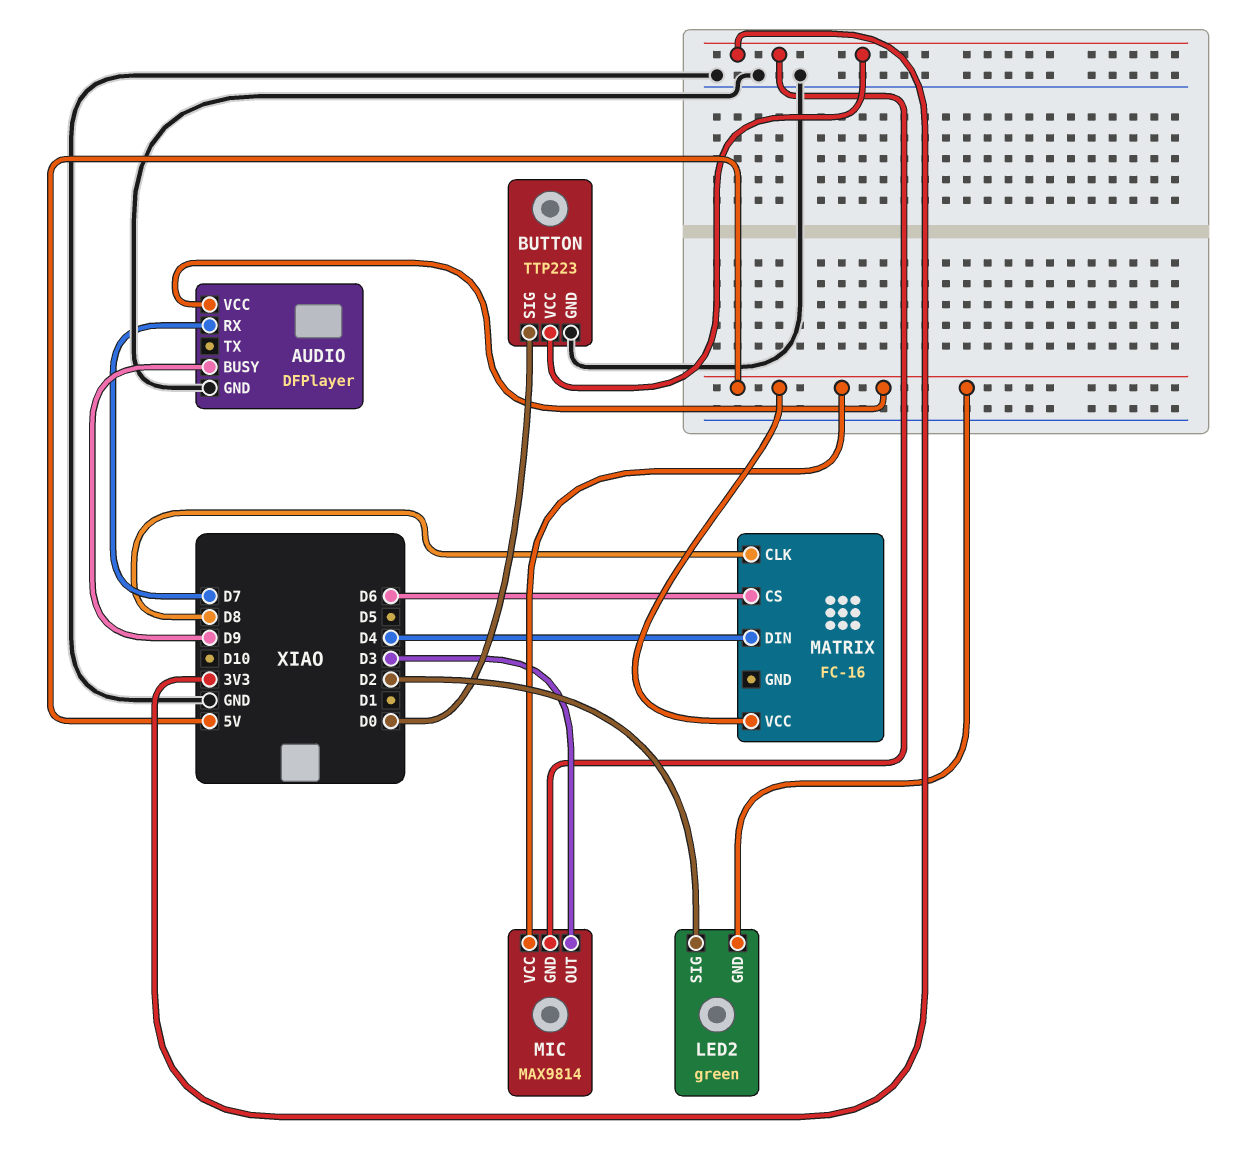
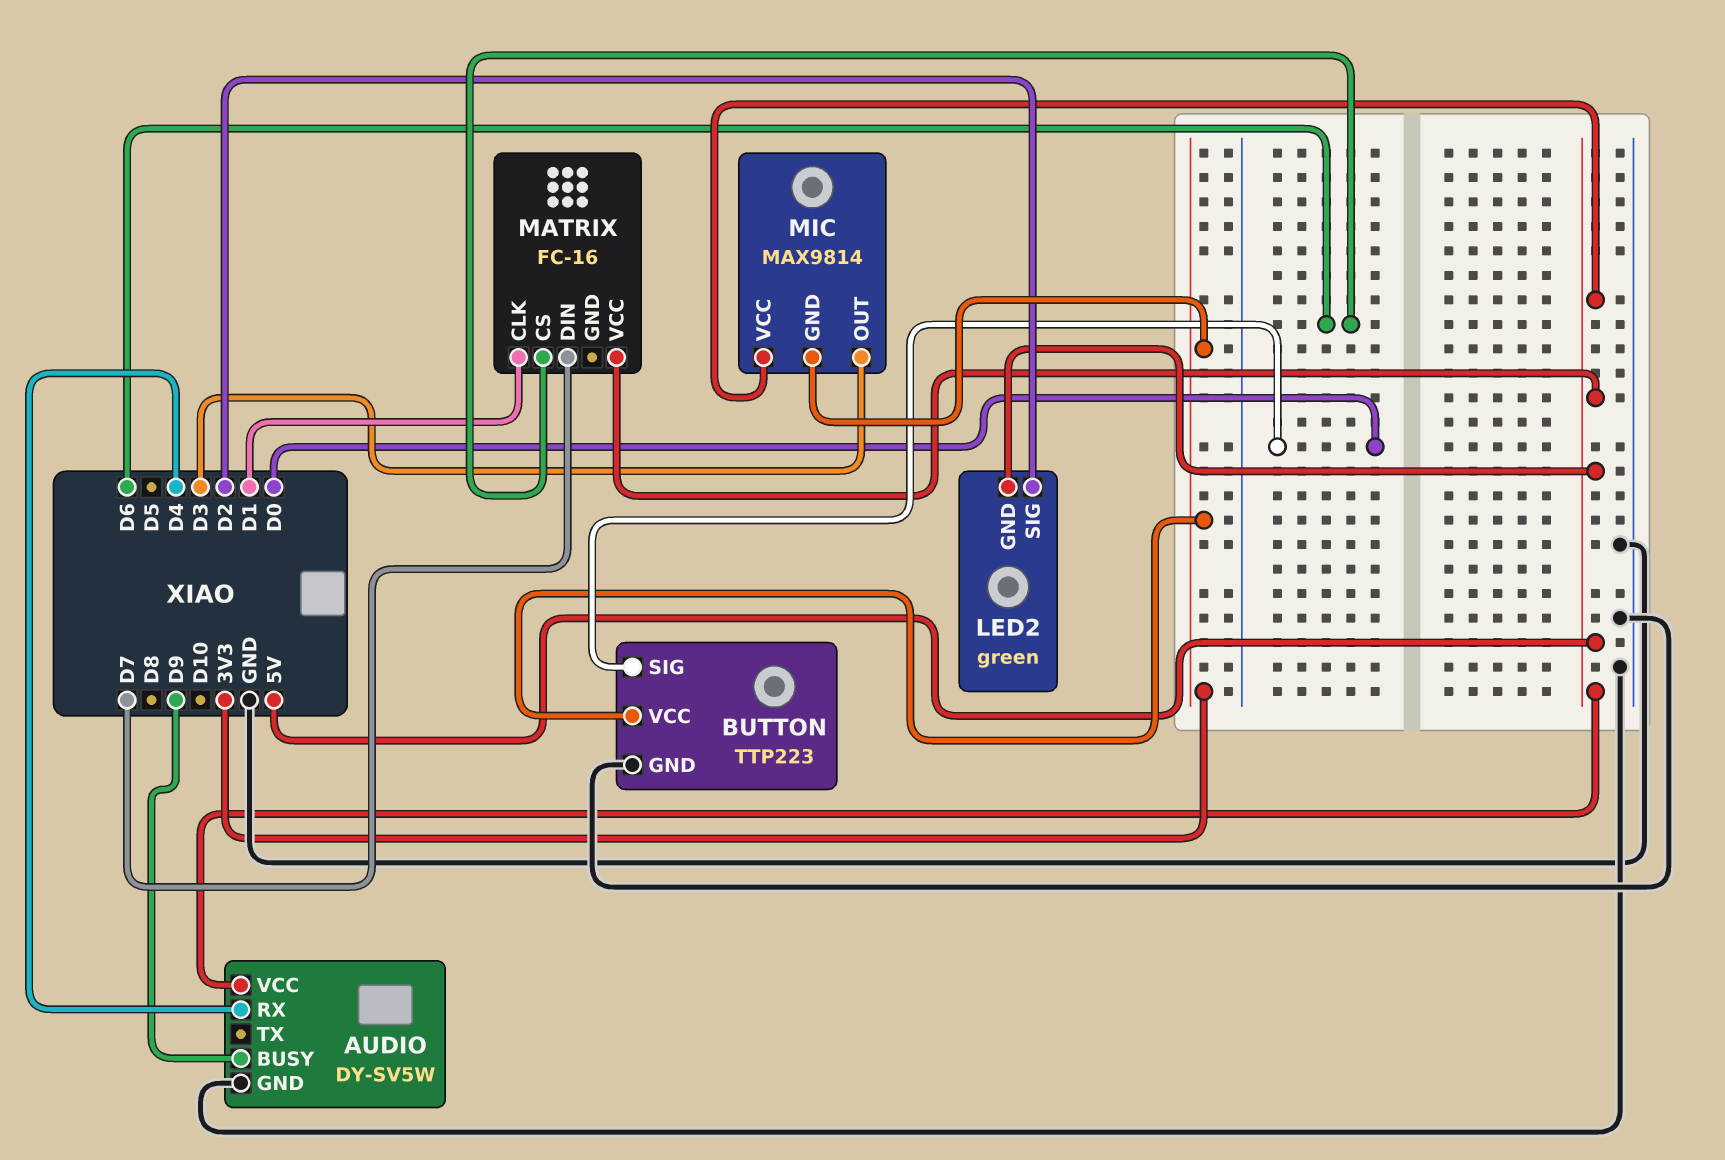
AUDIO: DFPlayer -> DY-SV5W
AUDIO pin RX: D7 -> D4
MATRIX pin CLK: D8 -> D1
MATRIX pin DIN: D4 -> D7

